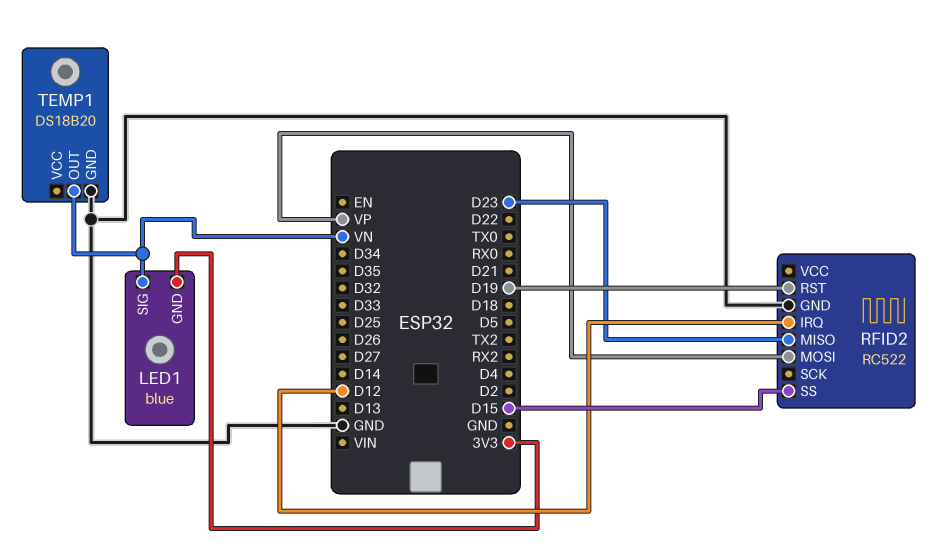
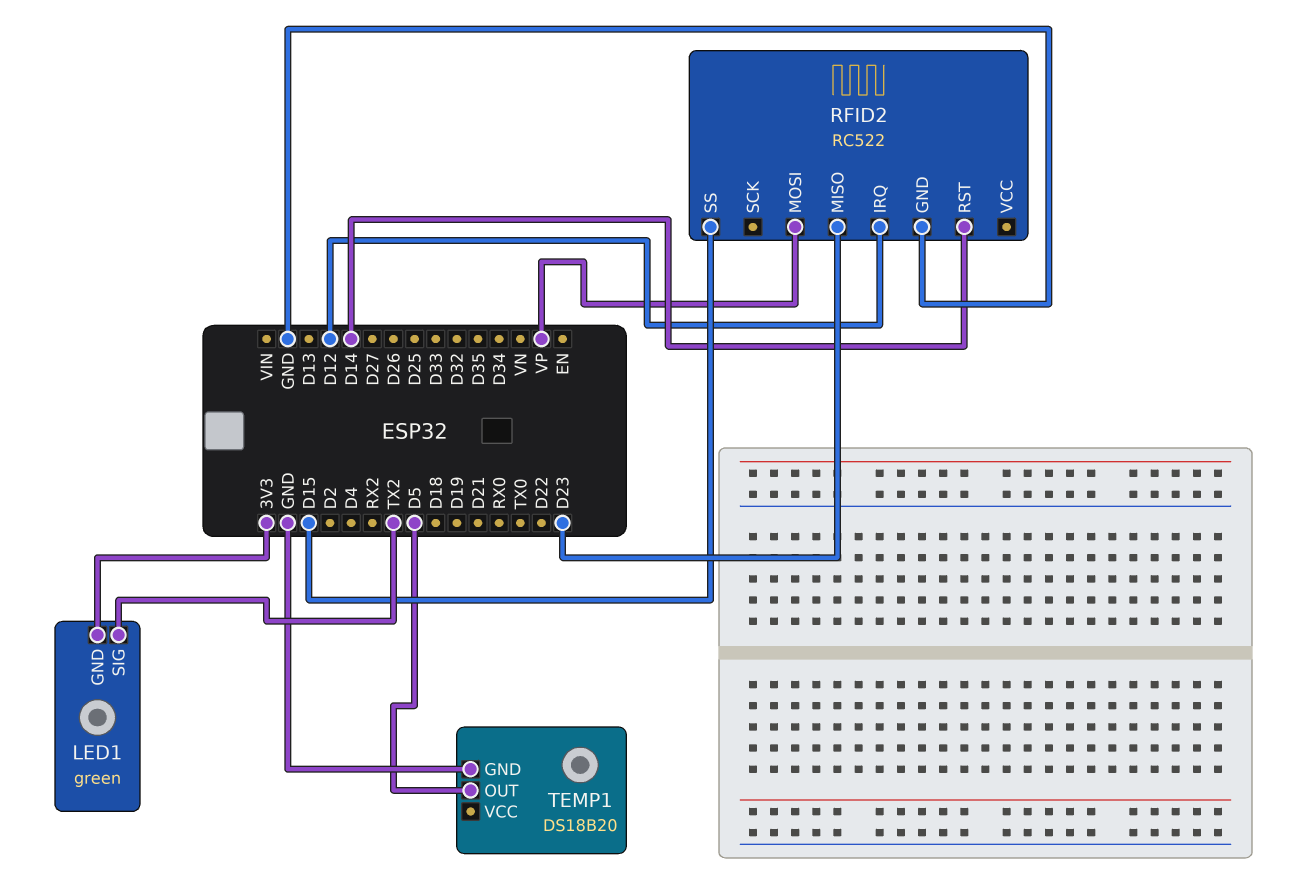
LED1: blue -> green
LED1 pin SIG: VN -> TX2
RFID2 pin RST: D19 -> D14
TEMP1 pin OUT: VN -> D5

